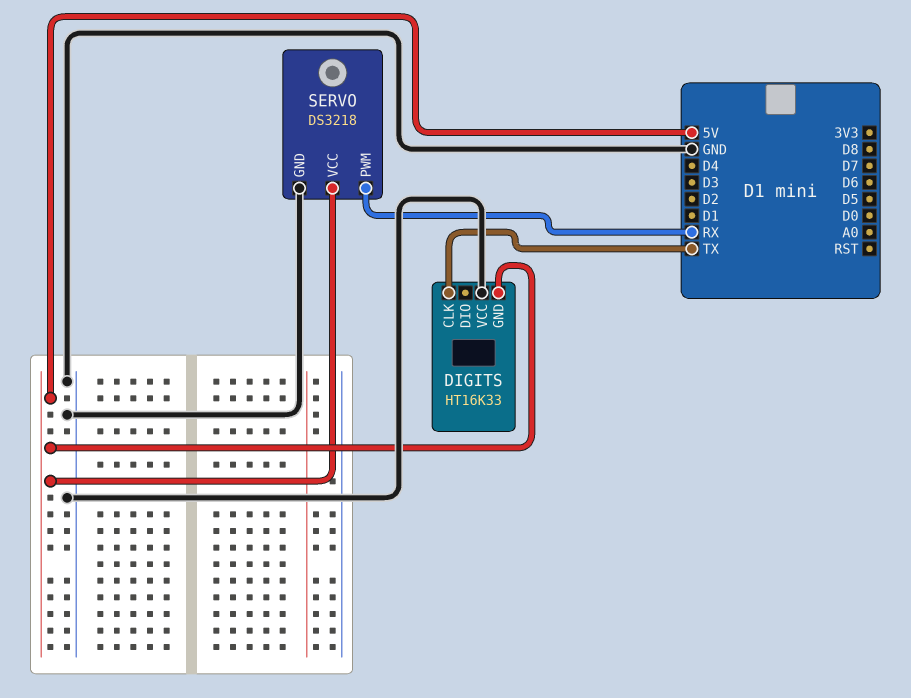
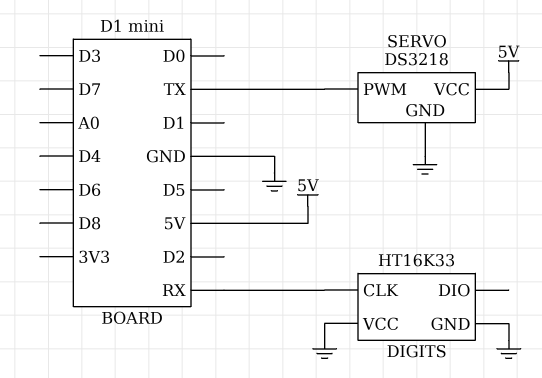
DIGITS pin CLK: TX -> RX
DIGITS pin GND: 5V -> GND
SERVO pin PWM: RX -> TX

